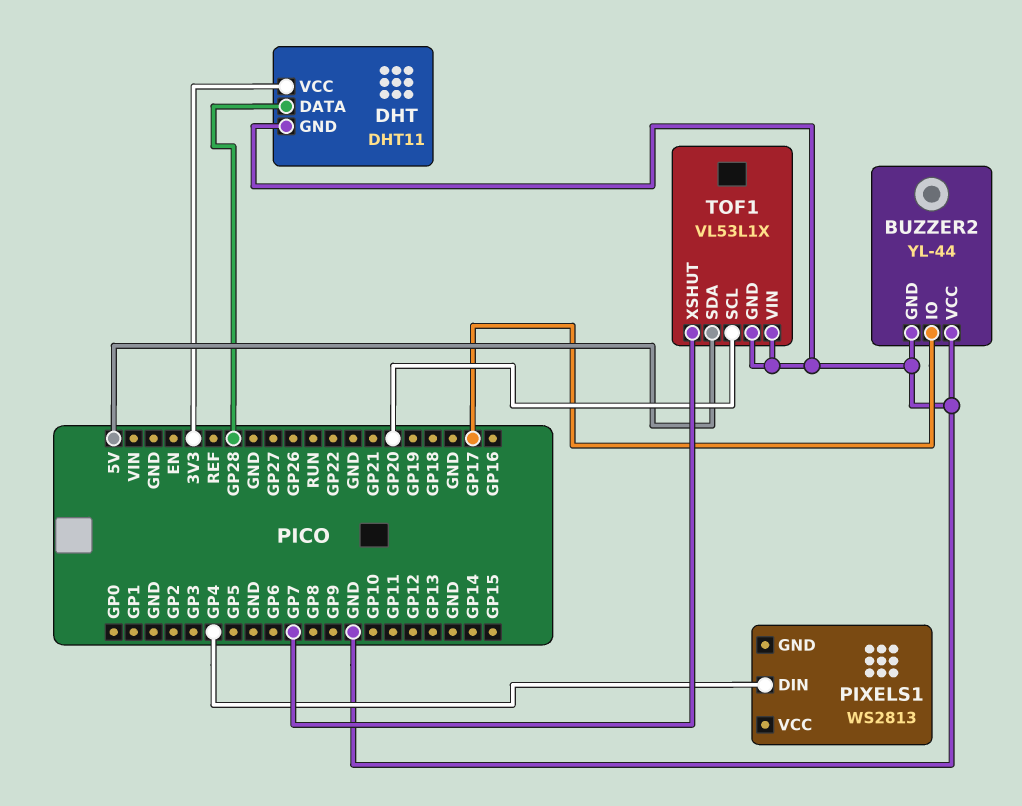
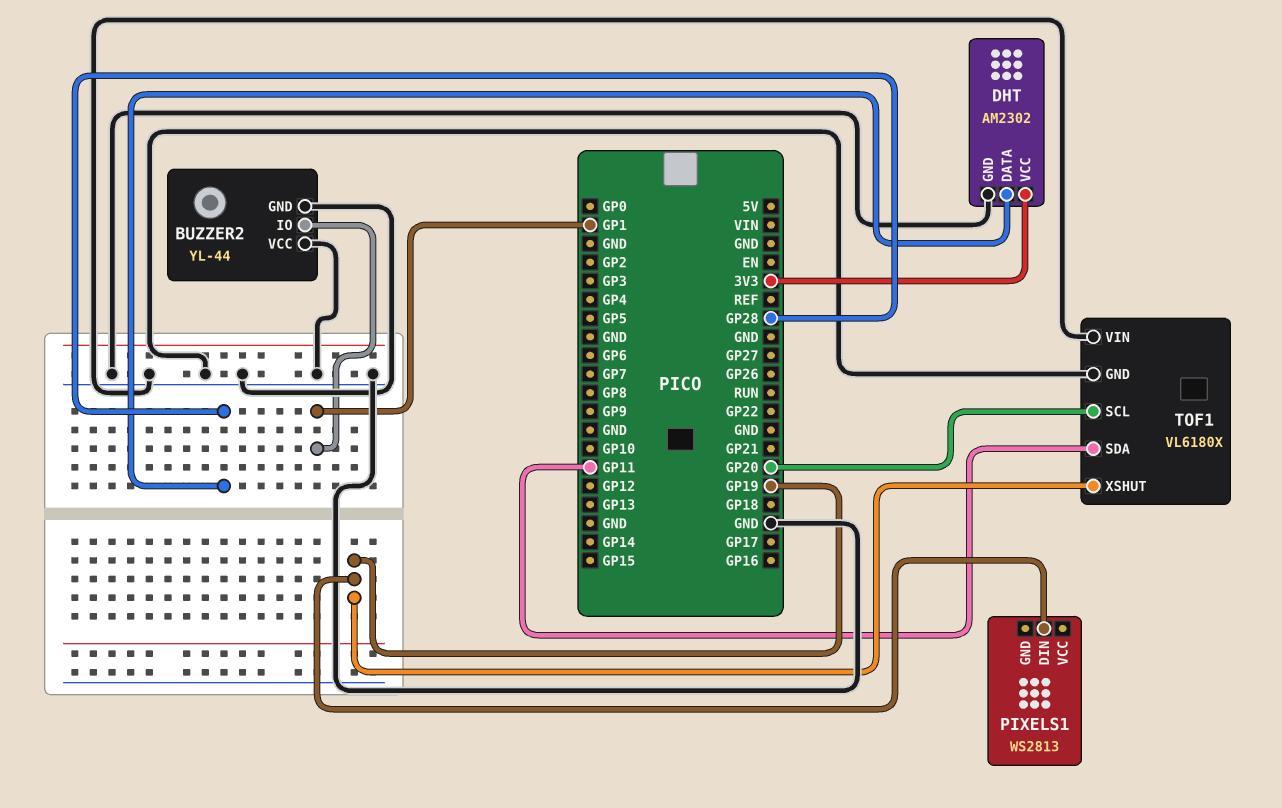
BUZZER2 pin IO: GP17 -> GP1
DHT: DHT11 -> AM2302
PIXELS1 pin DIN: GP4 -> GP19
TOF1: VL53L1X -> VL6180X
TOF1 pin SDA: 5V -> GP11
TOF1 pin XSHUT: GP7 -> GP19

